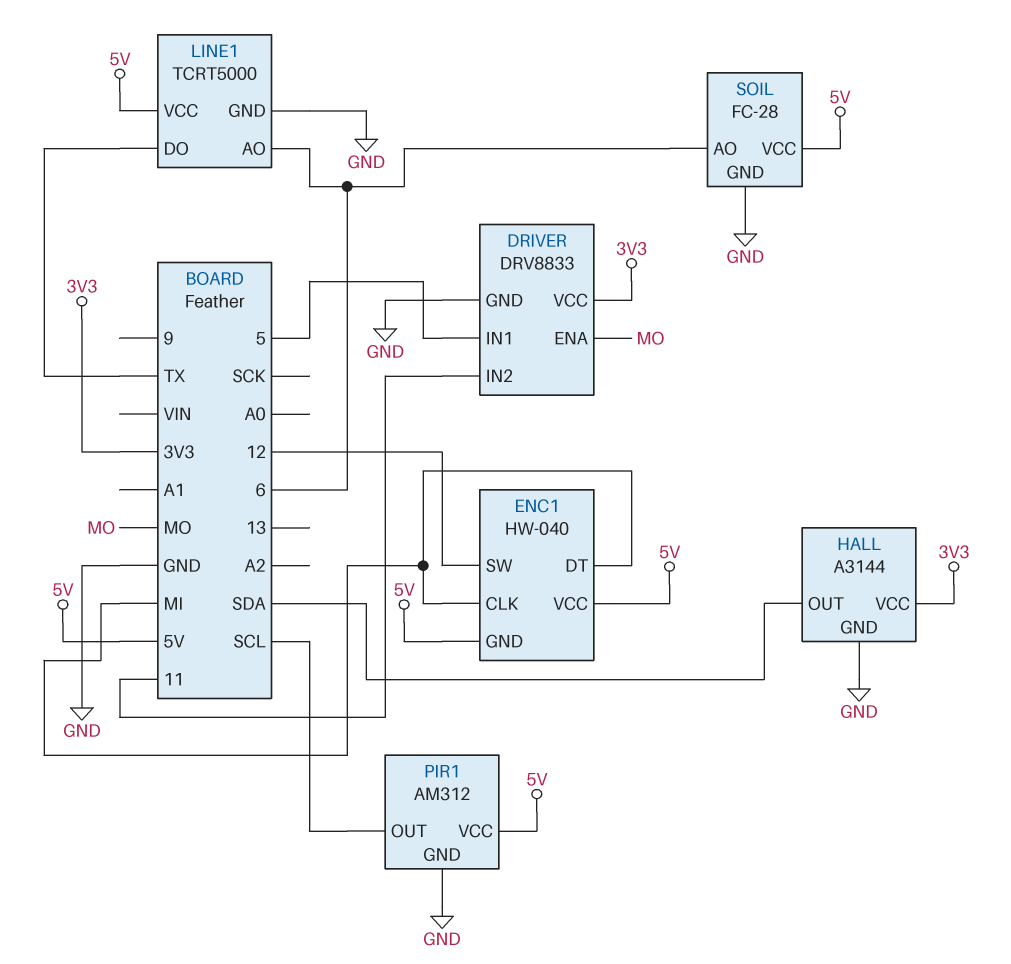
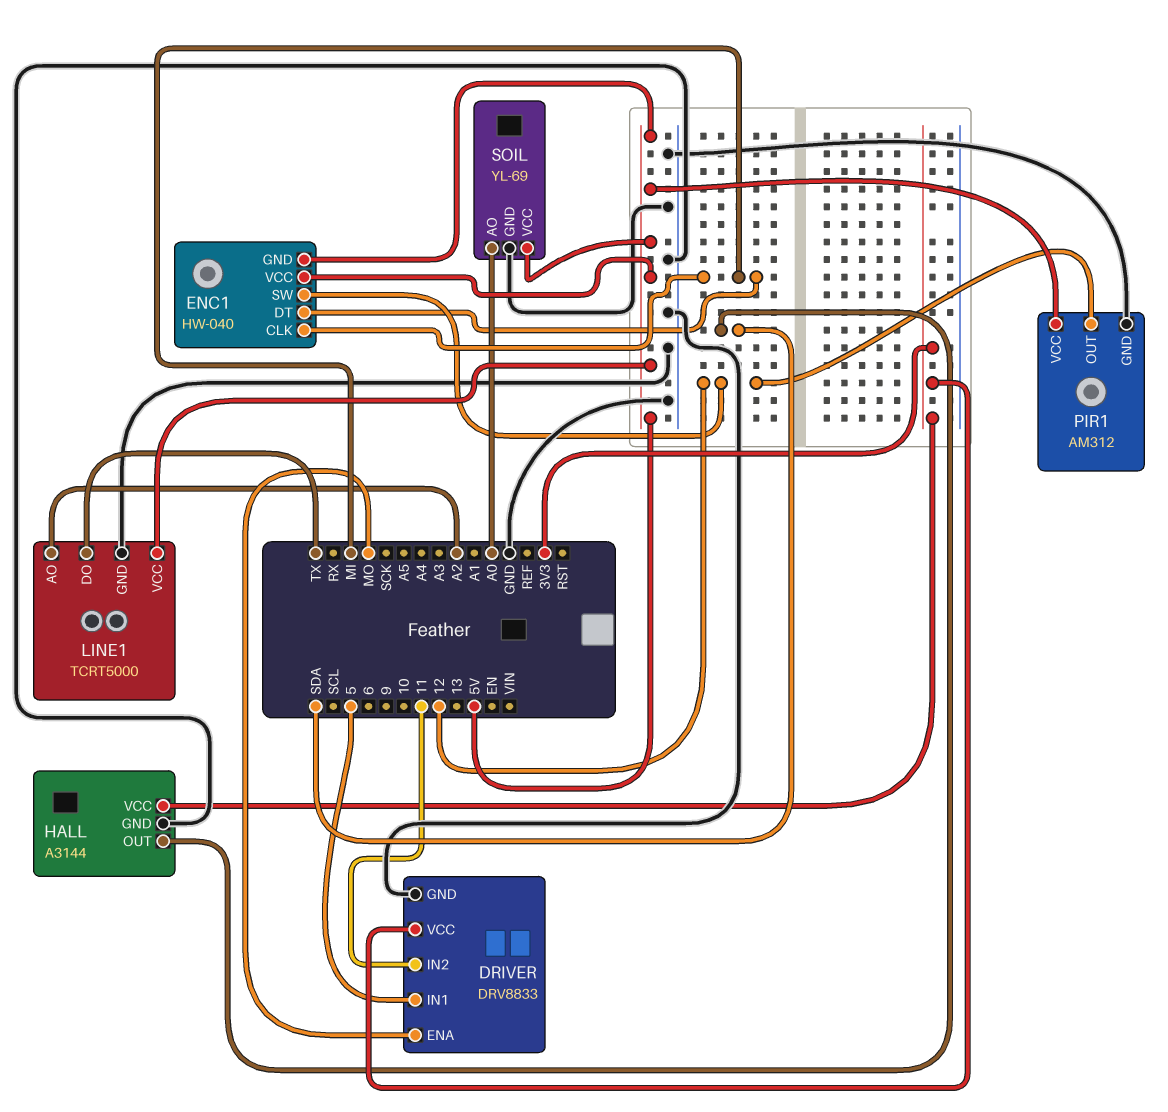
LINE1 pin AO: 6 -> A2
PIR1 pin OUT: SCL -> 12
SOIL: FC-28 -> YL-69
SOIL pin AO: 6 -> A0

